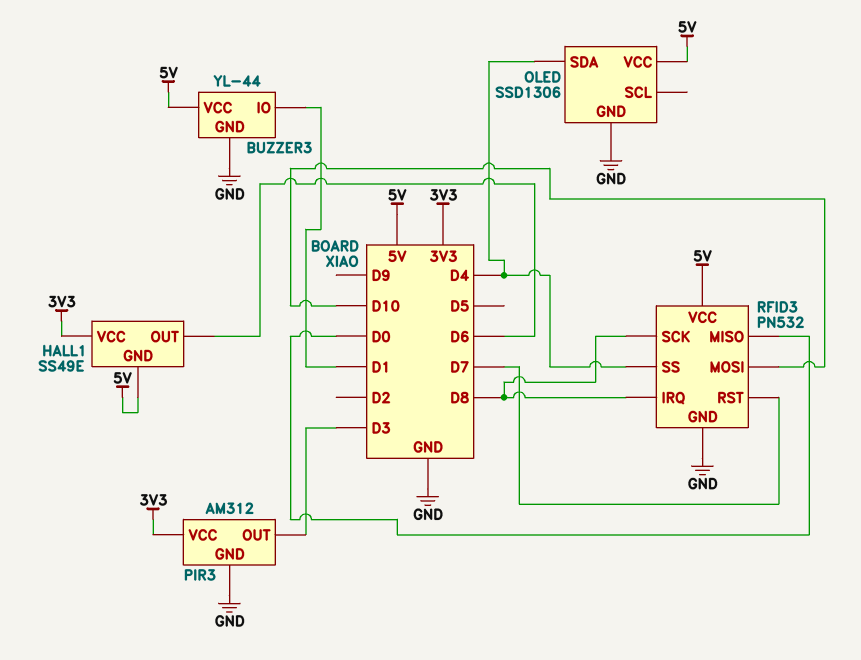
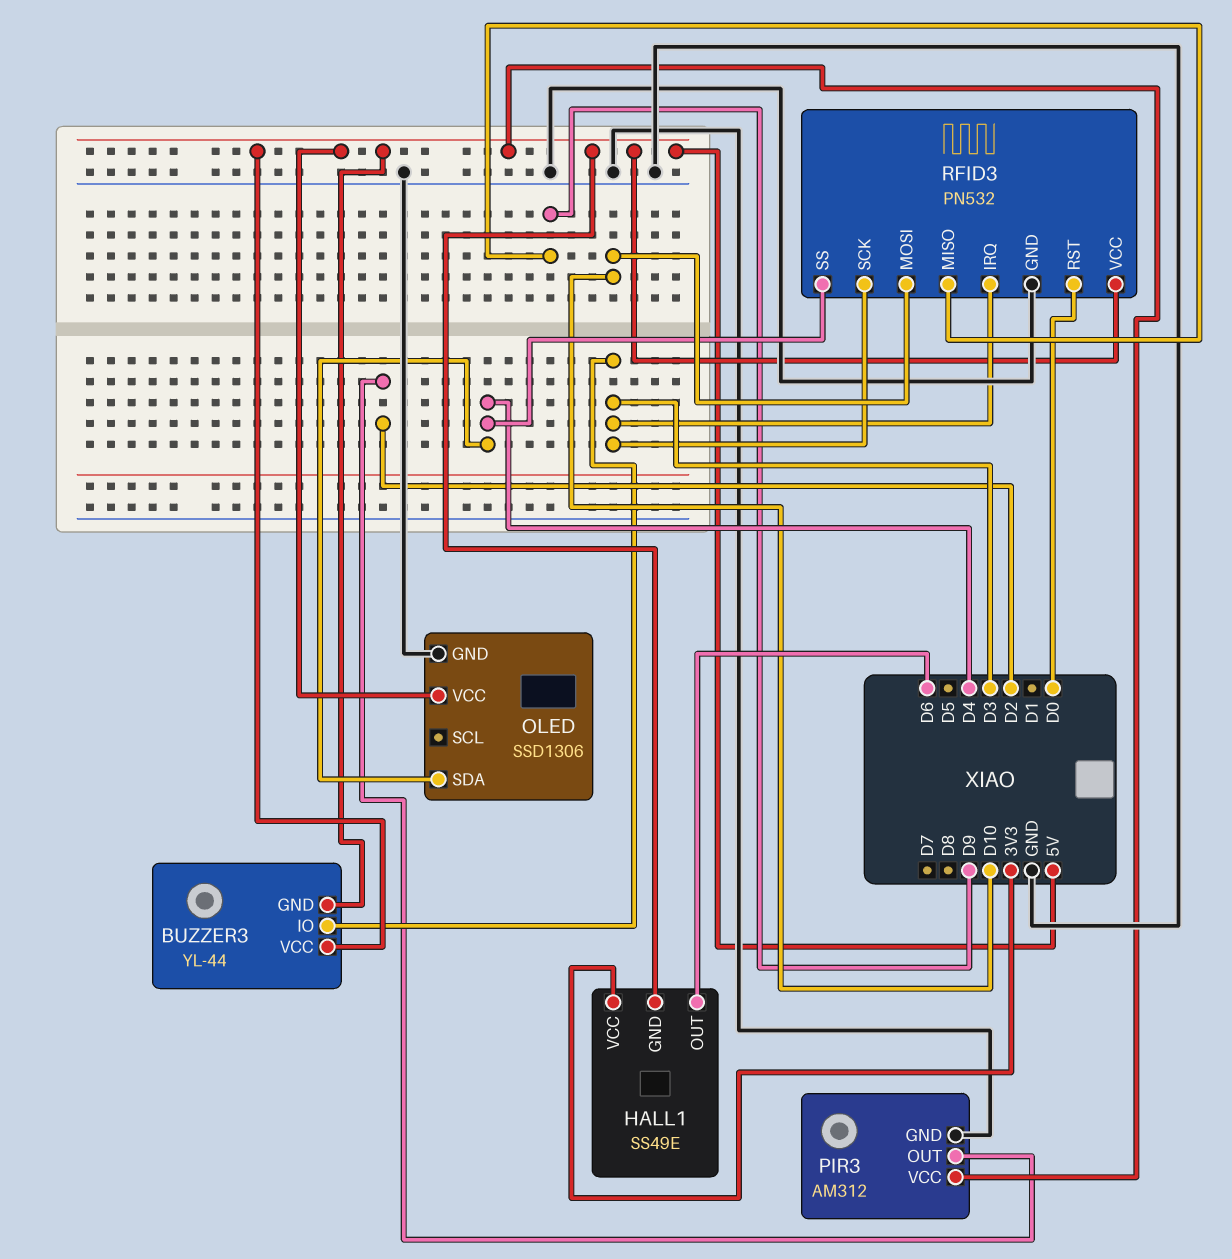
BUZZER3 pin GND: GND -> 5V
BUZZER3 pin IO: D1 -> D3
PIR3 pin OUT: D3 -> D2
PIR3 pin VCC: 3V3 -> 5V
RFID3 pin IRQ: D8 -> D3
RFID3 pin MISO: D0 -> D9
RFID3 pin RST: D7 -> D0
RFID3 pin SCK: D8 -> D3

